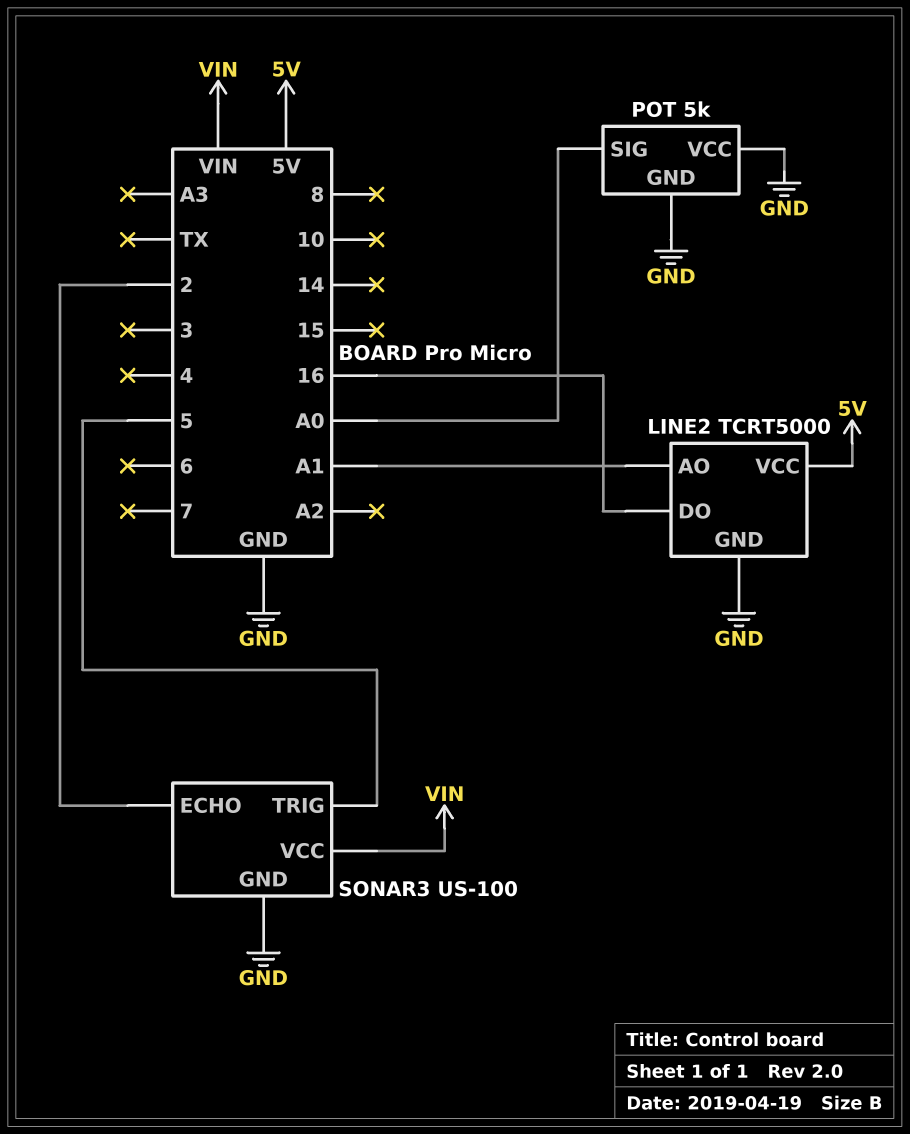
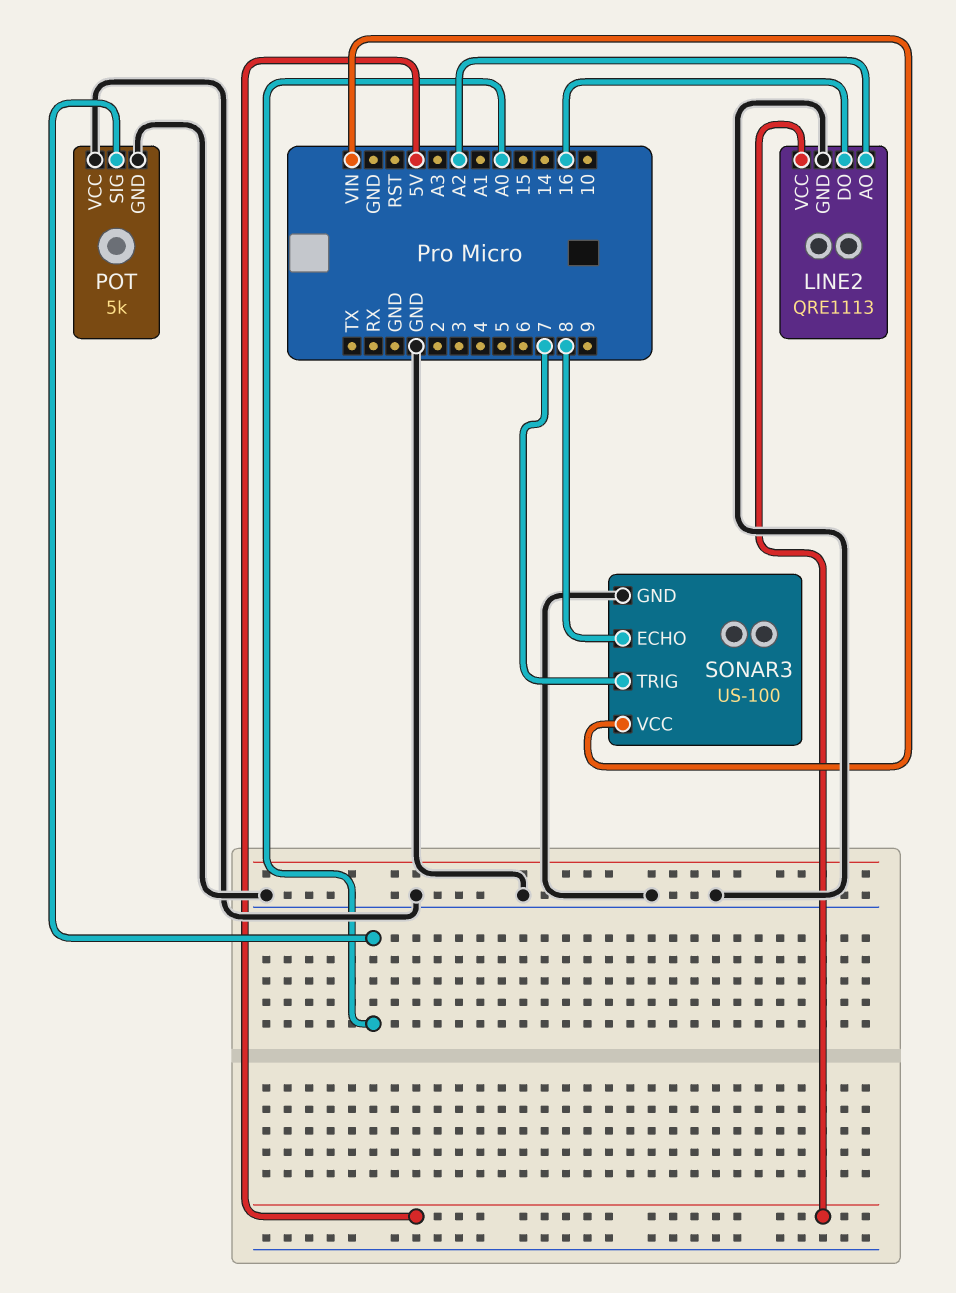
LINE2: TCRT5000 -> QRE1113
LINE2 pin AO: A1 -> A2
SONAR3 pin ECHO: 2 -> 8
SONAR3 pin TRIG: 5 -> 7

